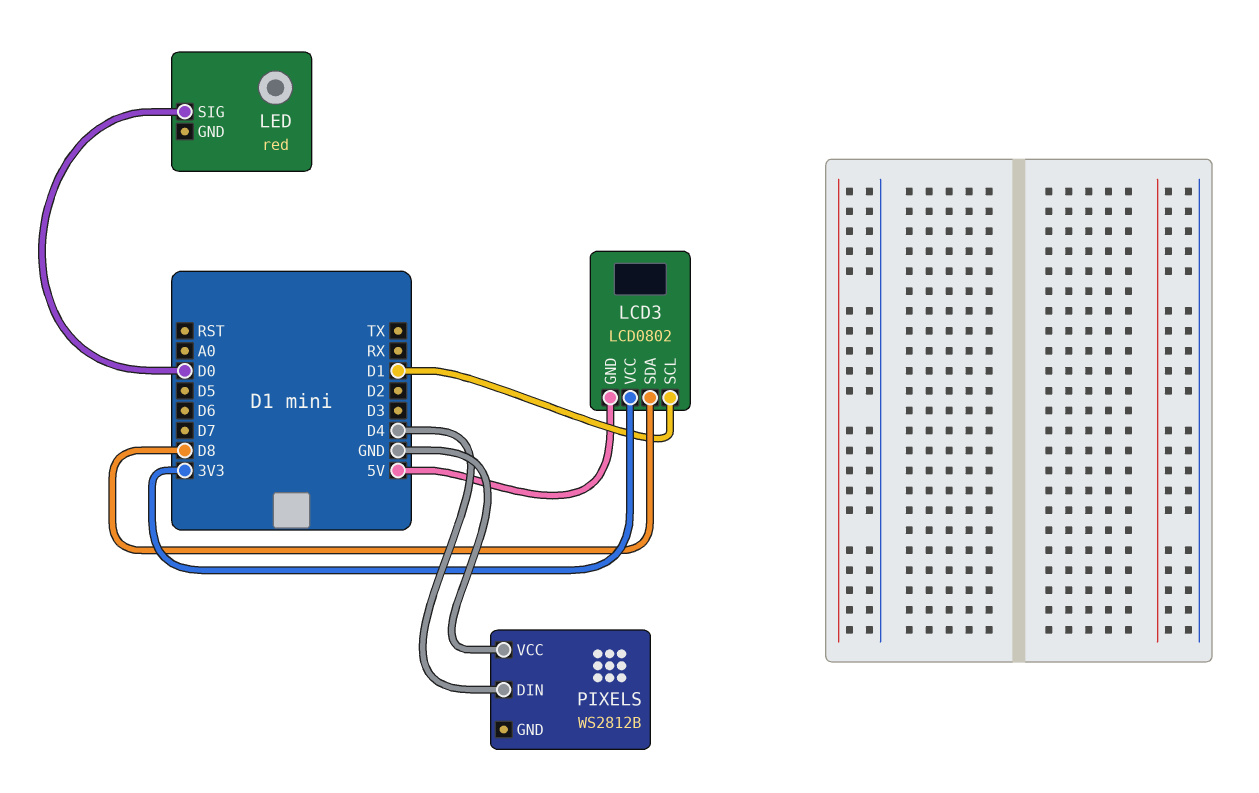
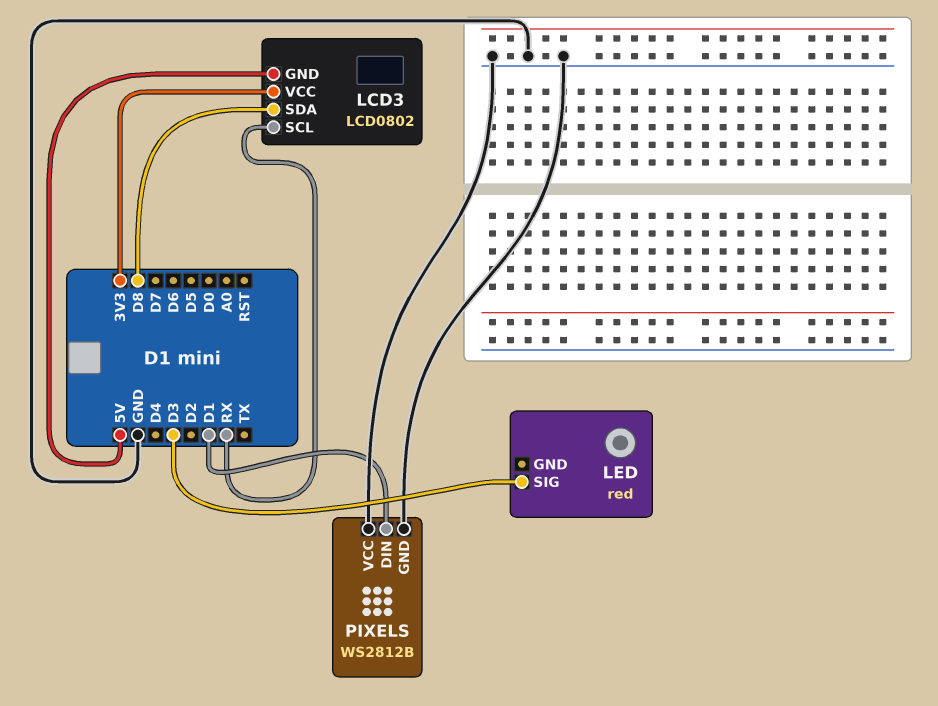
LCD3 pin SCL: D1 -> RX
LED pin SIG: D0 -> D3
PIXELS pin DIN: D4 -> D1
PIXELS pin GND: none -> GND

